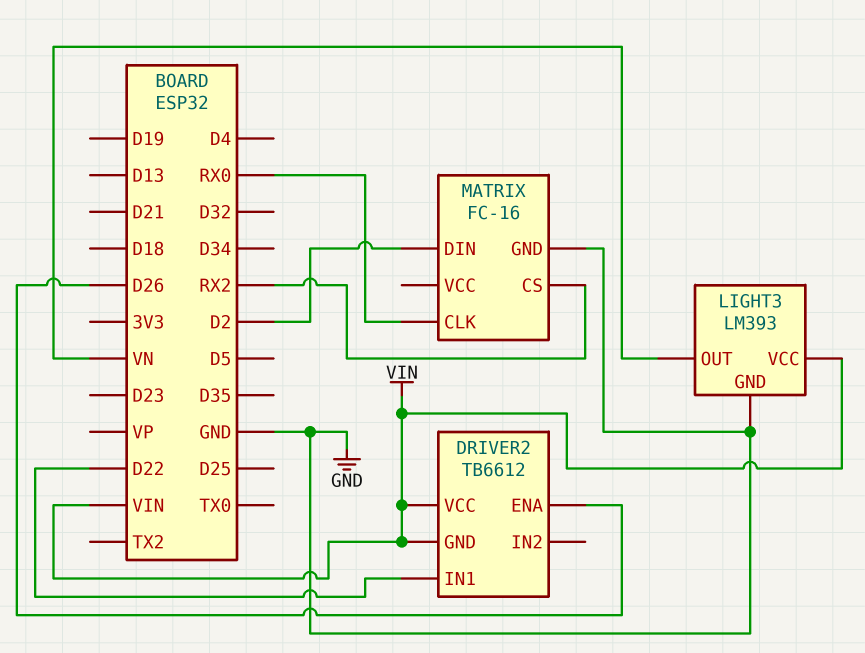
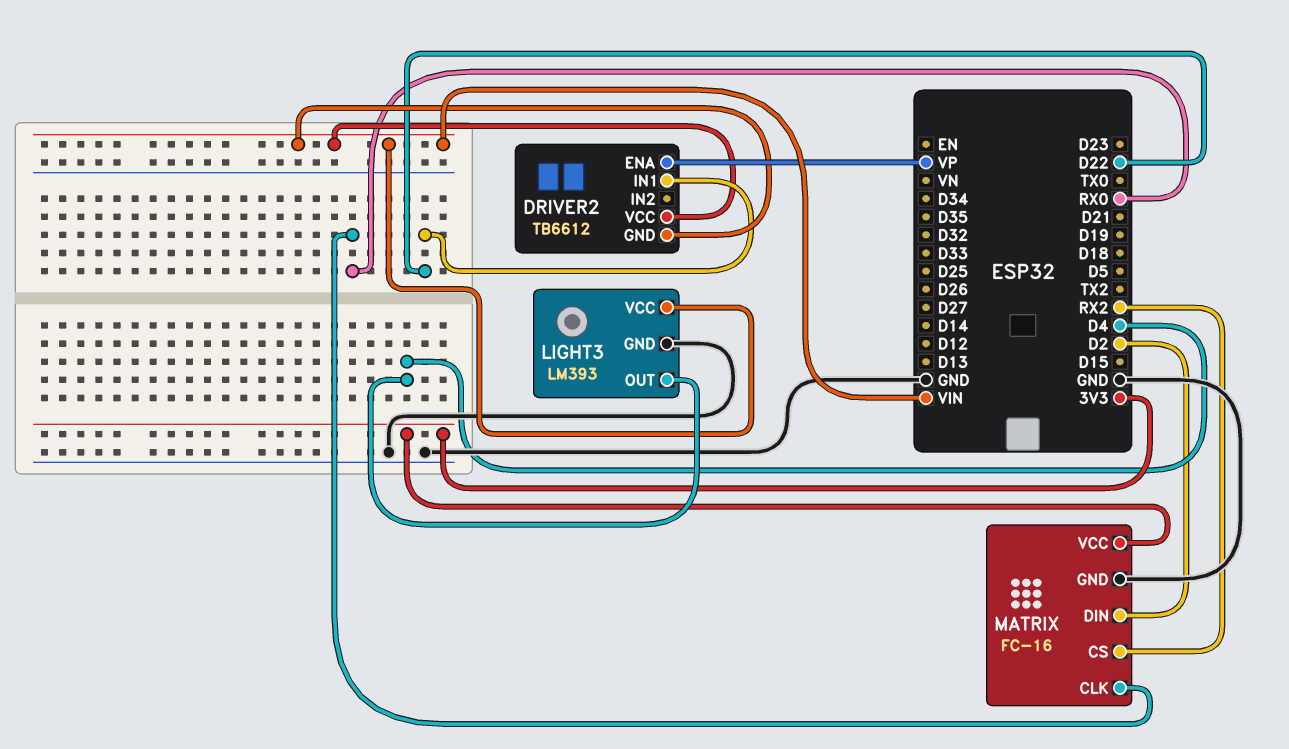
DRIVER2 pin ENA: D26 -> VP
LIGHT3 pin OUT: VN -> D4
MATRIX pin VCC: none -> 3V3

